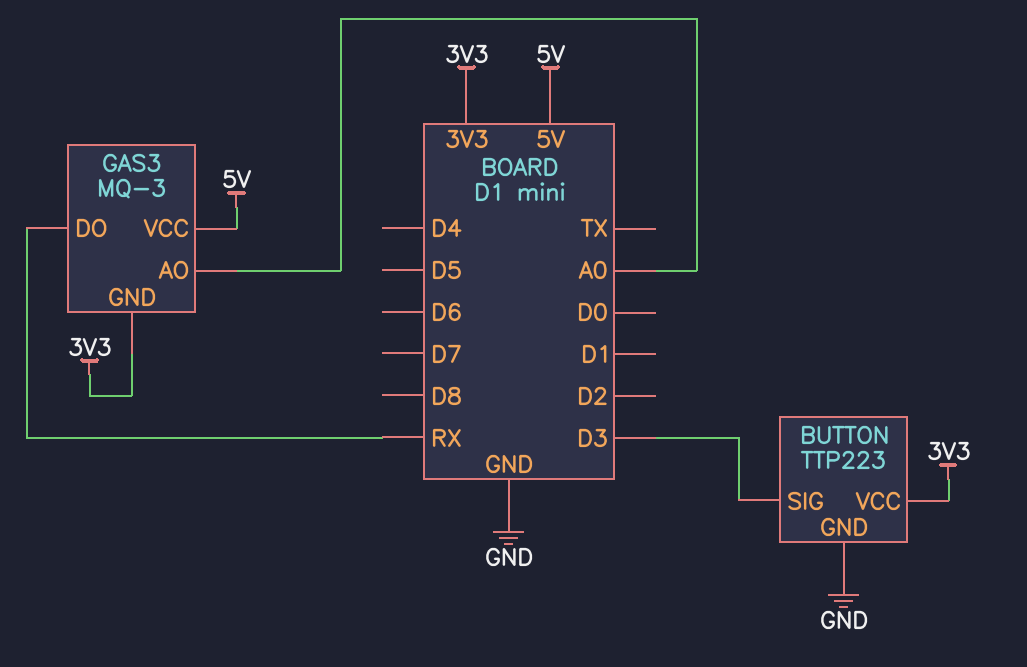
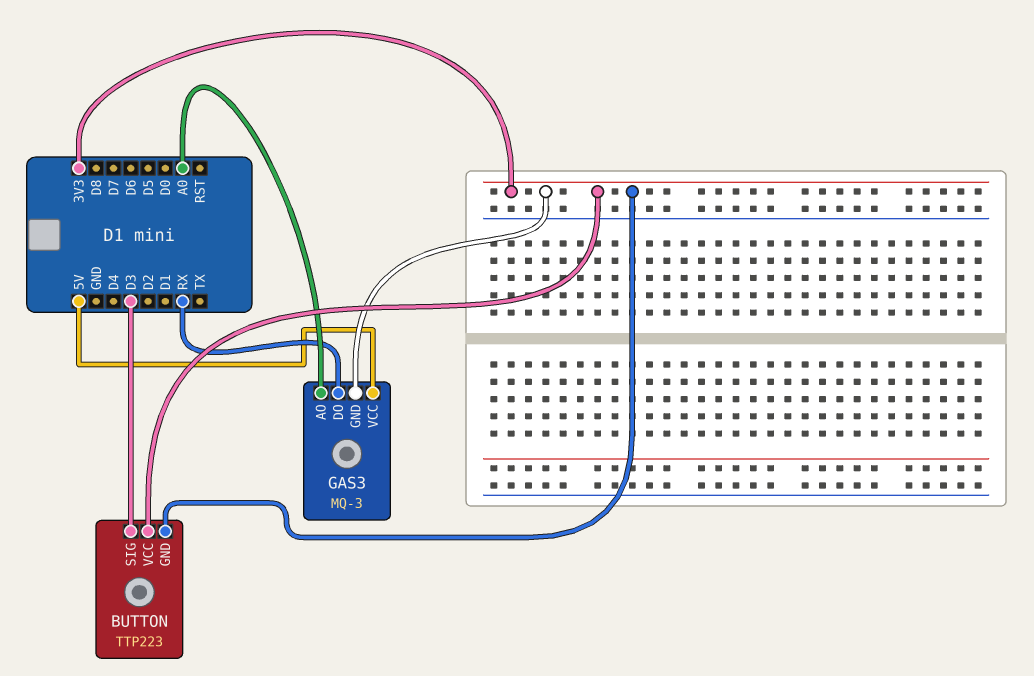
BUTTON pin GND: GND -> 3V3

